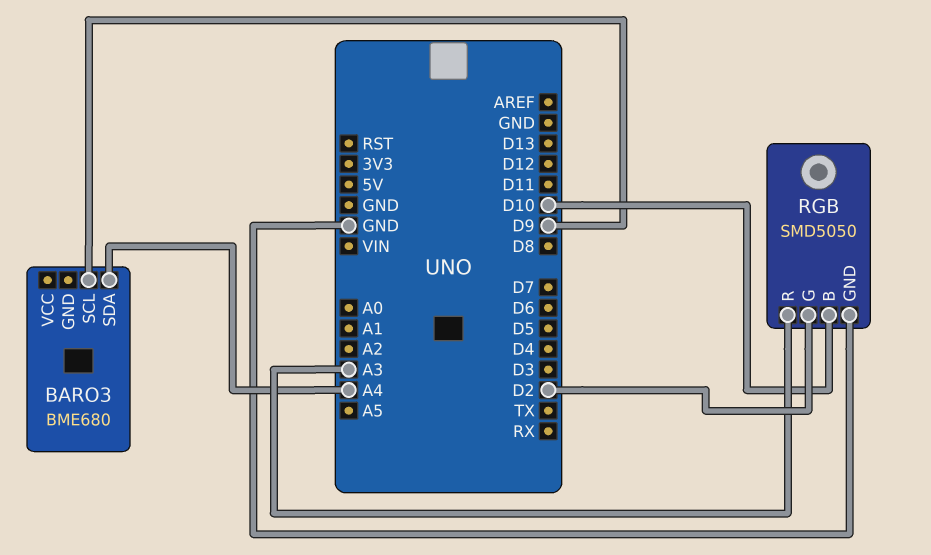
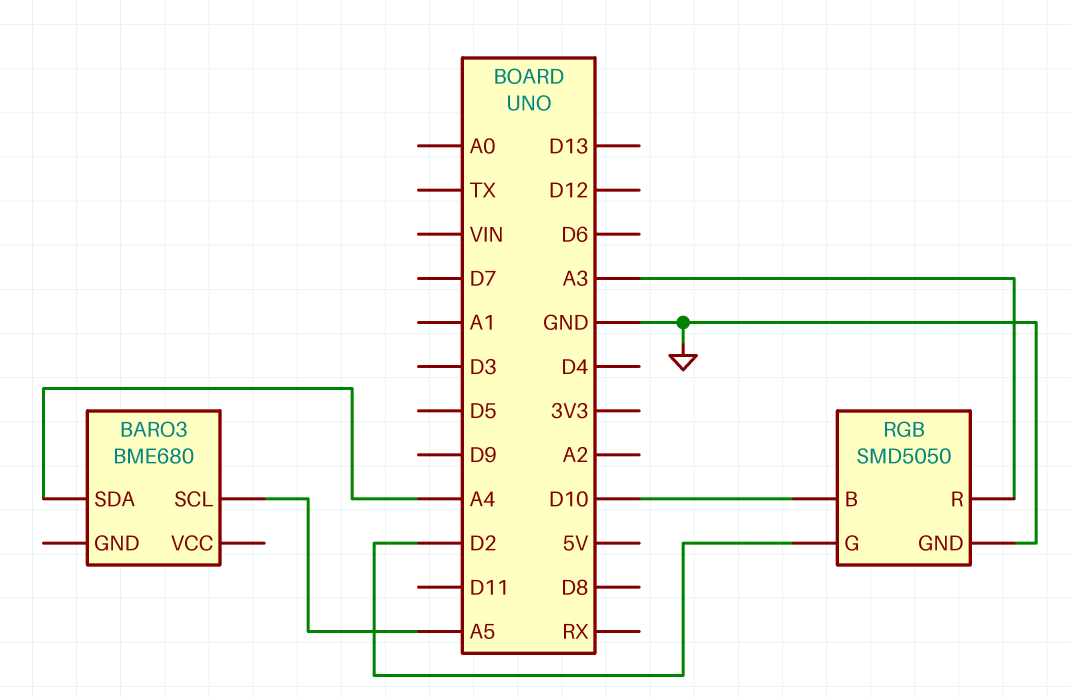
BARO3 pin SCL: D9 -> A5

